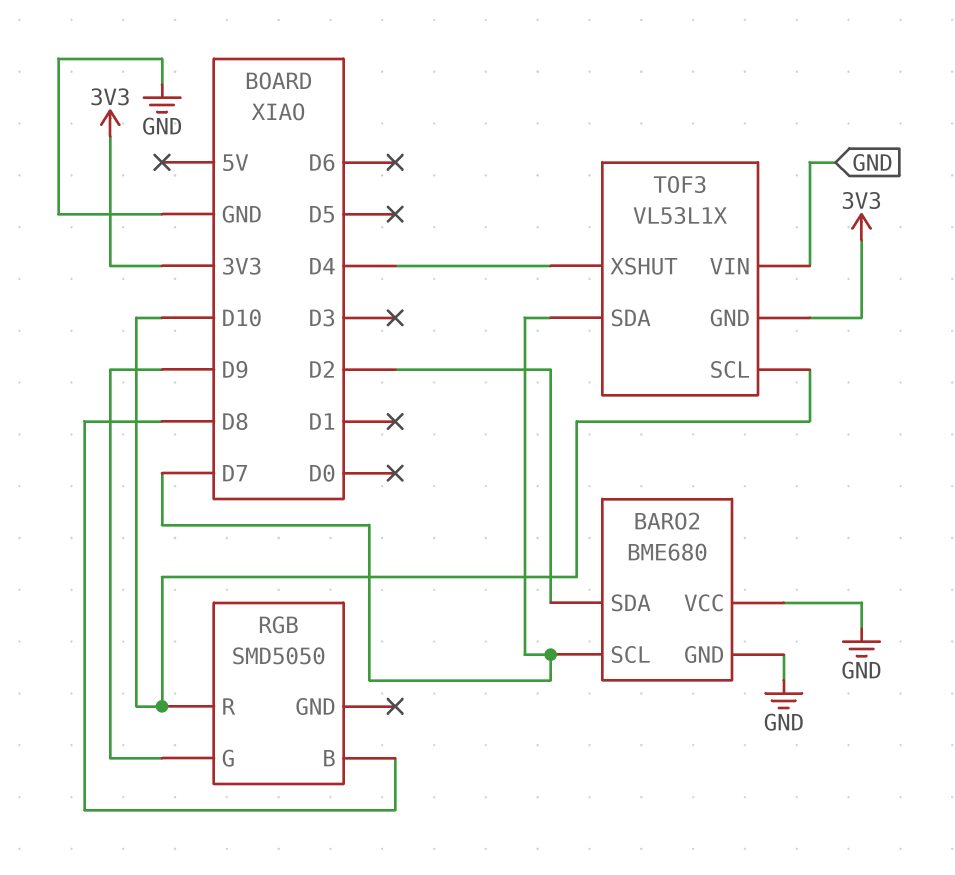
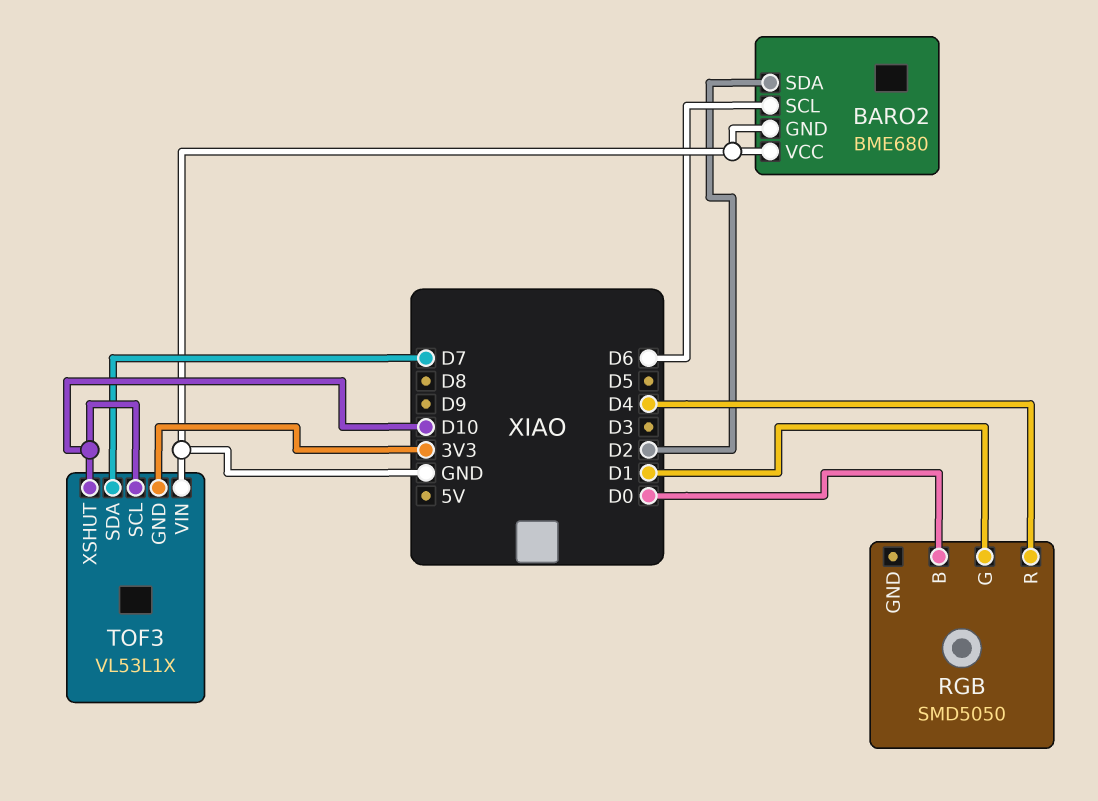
BARO2 pin SCL: D7 -> D6
RGB pin B: D8 -> D0
RGB pin G: D9 -> D1
RGB pin R: D10 -> D4
TOF3 pin XSHUT: D4 -> D10

